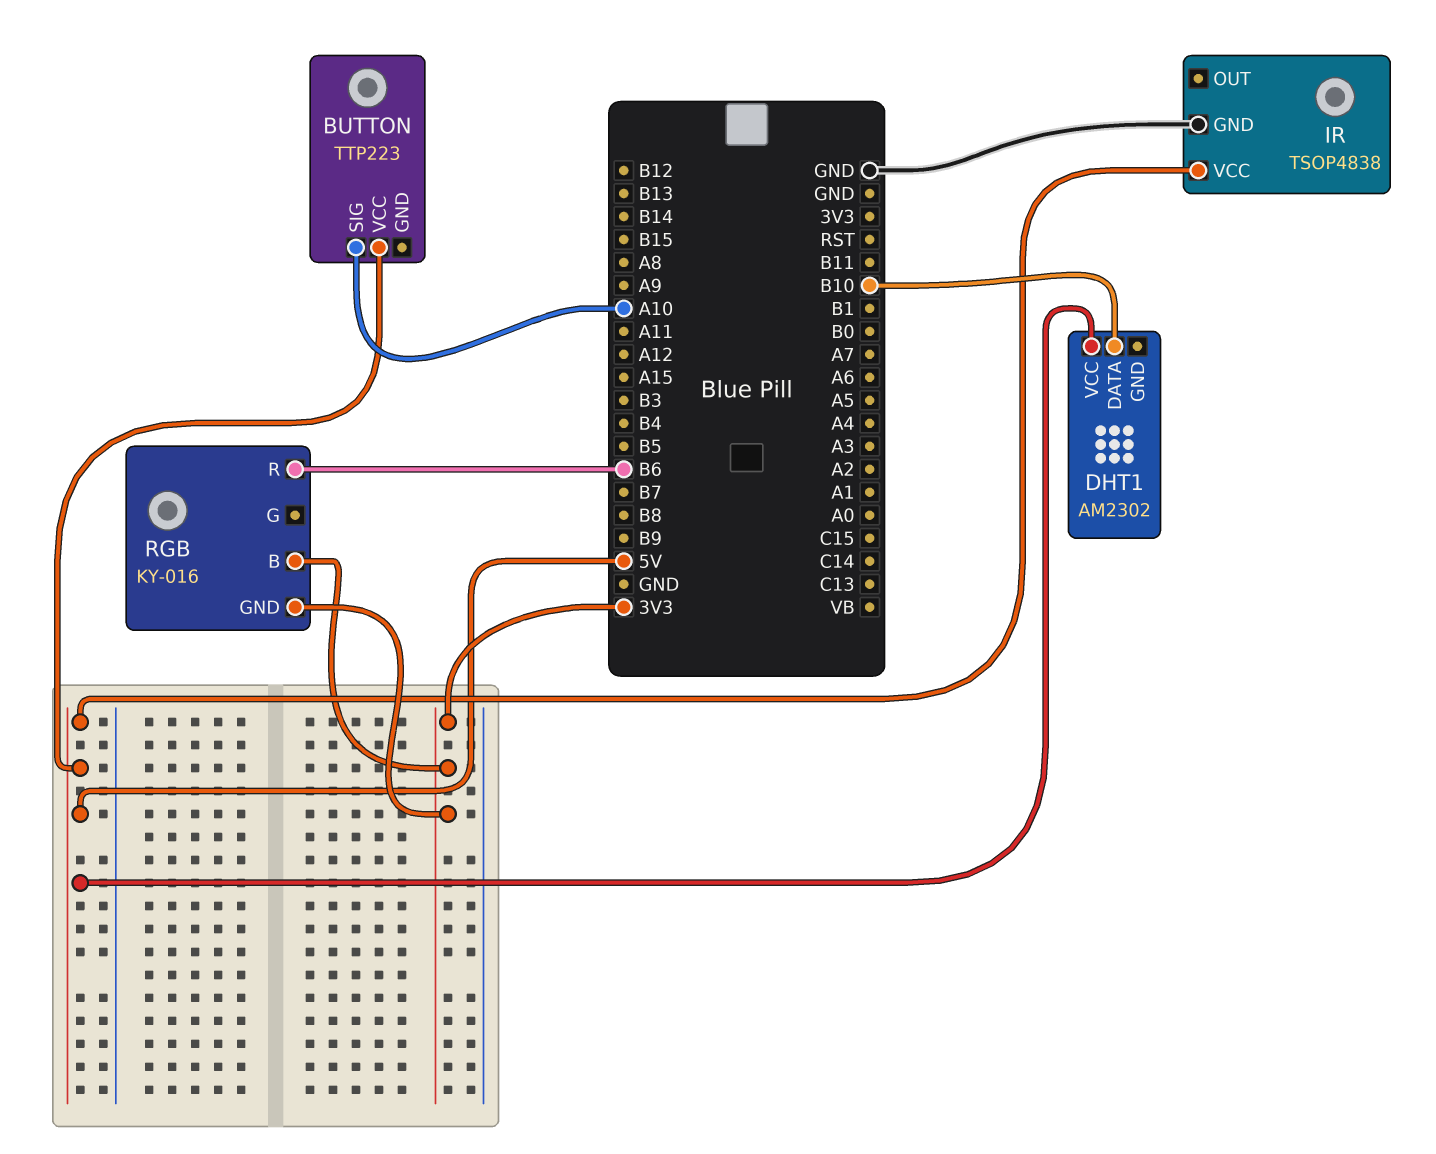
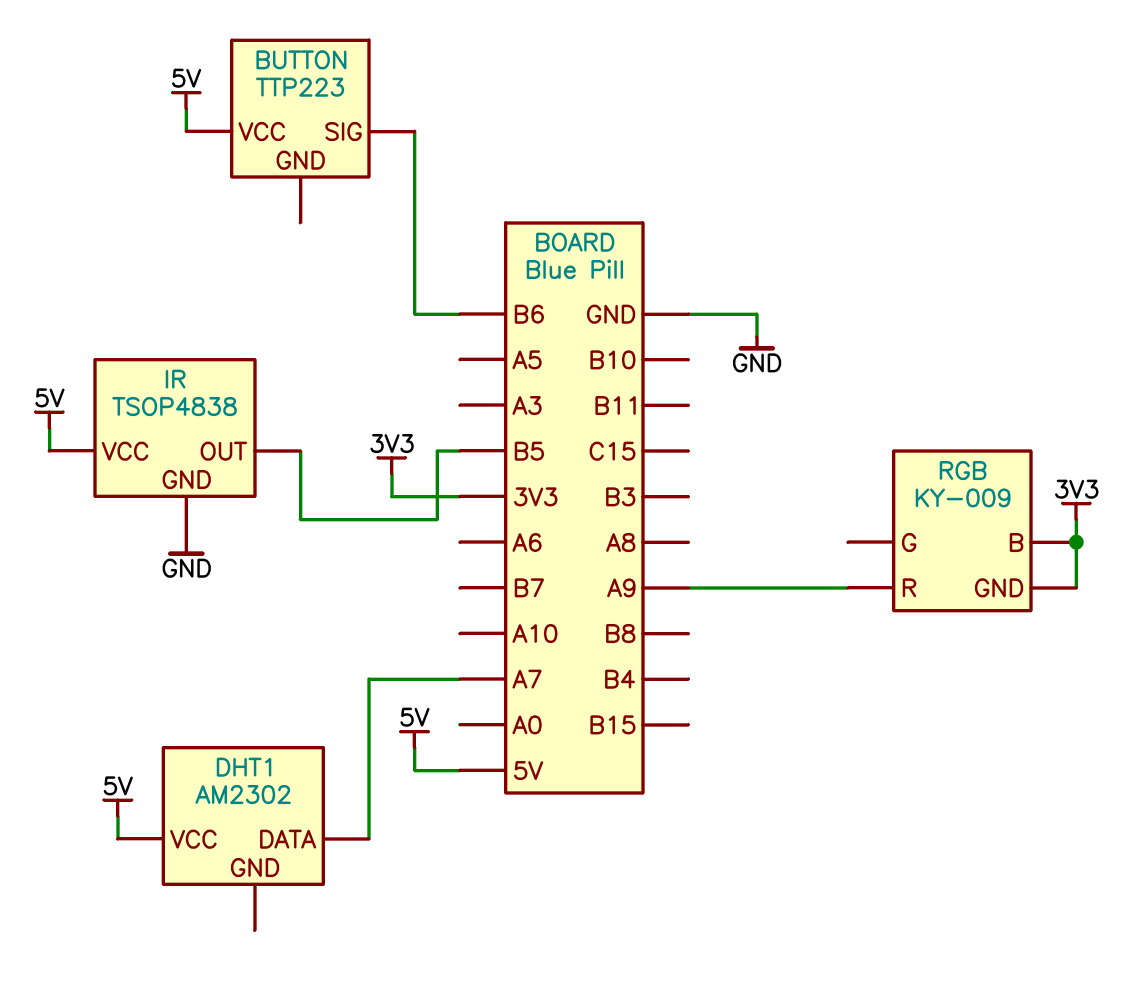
BUTTON pin SIG: A10 -> B6
DHT1 pin DATA: B10 -> A7
IR pin OUT: none -> B5
RGB: KY-016 -> KY-009
RGB pin R: B6 -> A9

